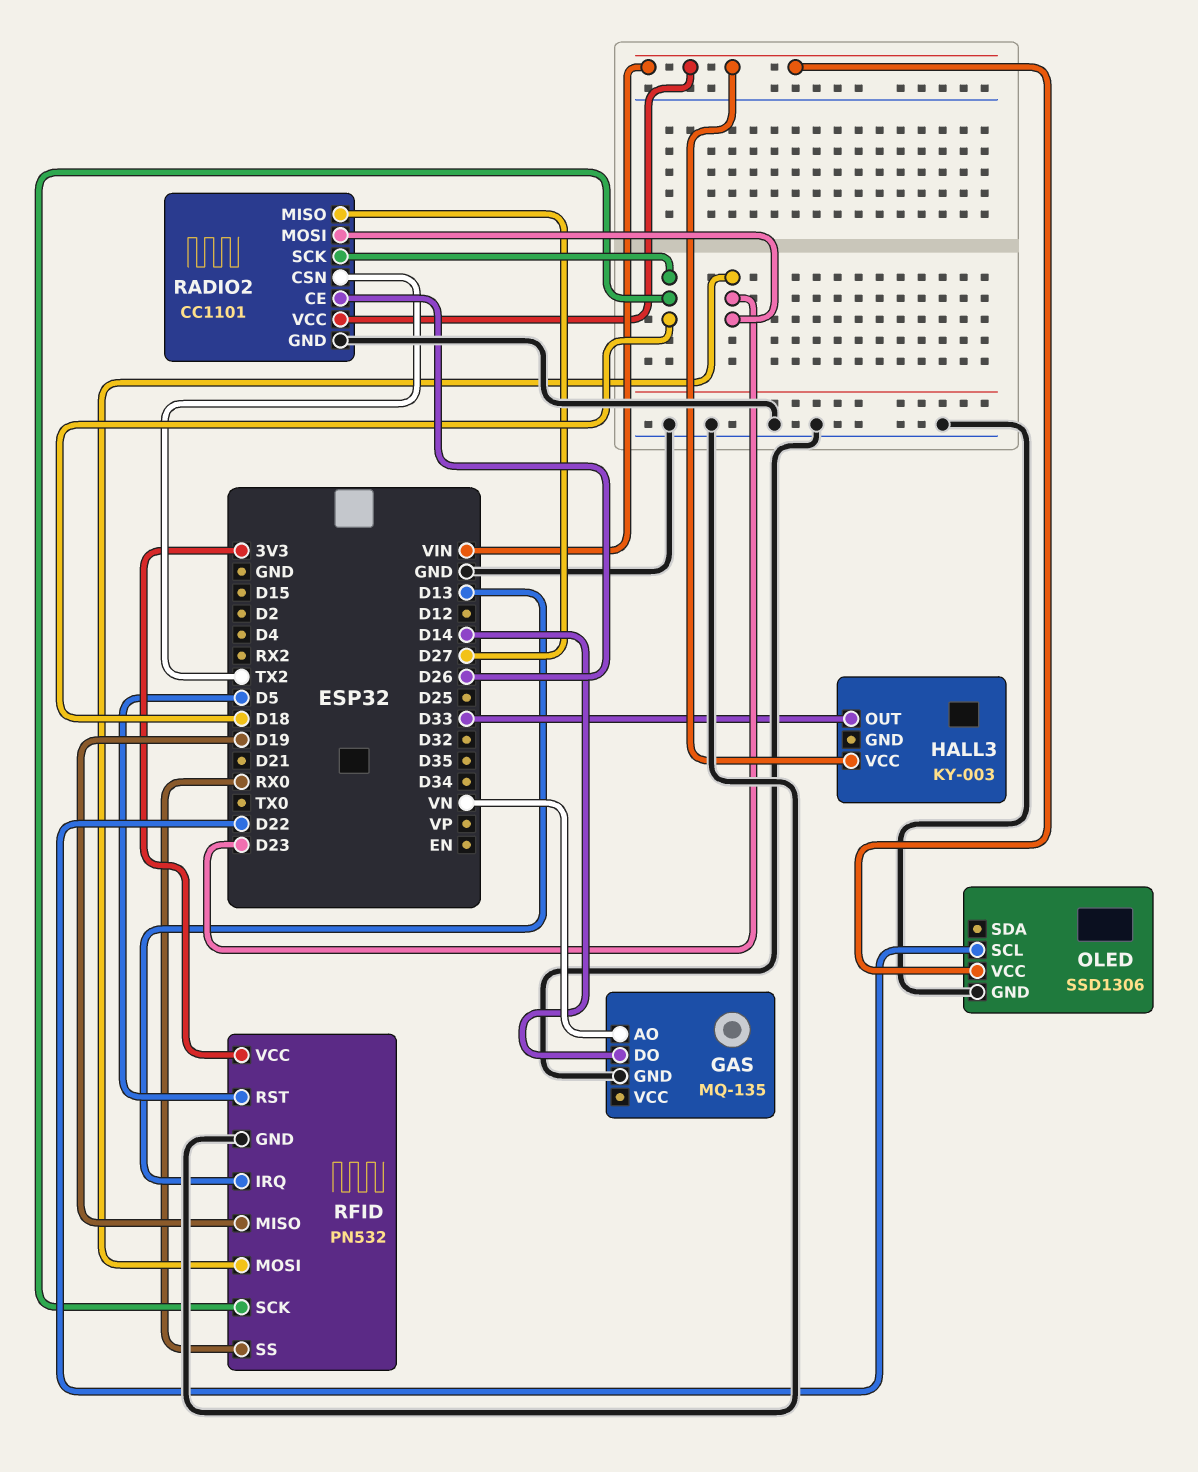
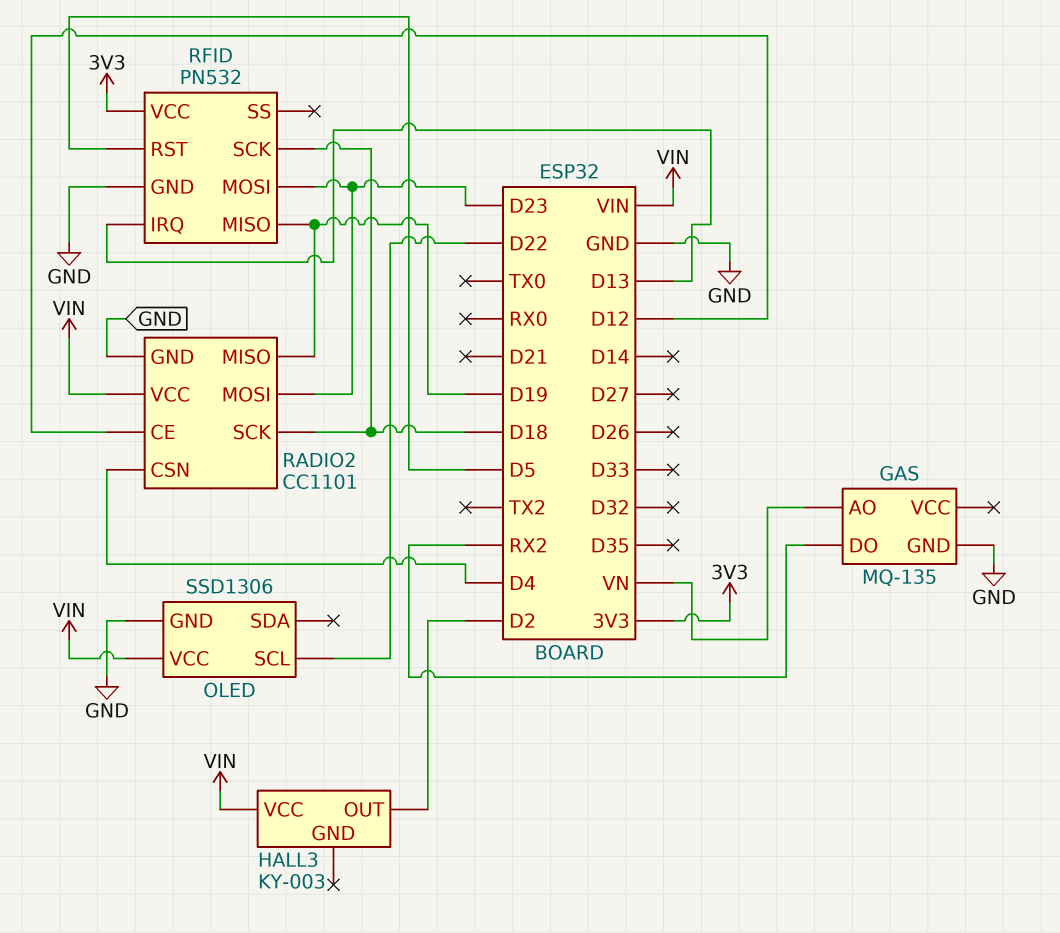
GAS pin DO: D14 -> RX2
HALL3 pin OUT: D33 -> D2
RADIO2 pin CE: D26 -> D12
RADIO2 pin CSN: TX2 -> D4
RADIO2 pin MISO: D27 -> D19
RFID pin SS: RX0 -> none

